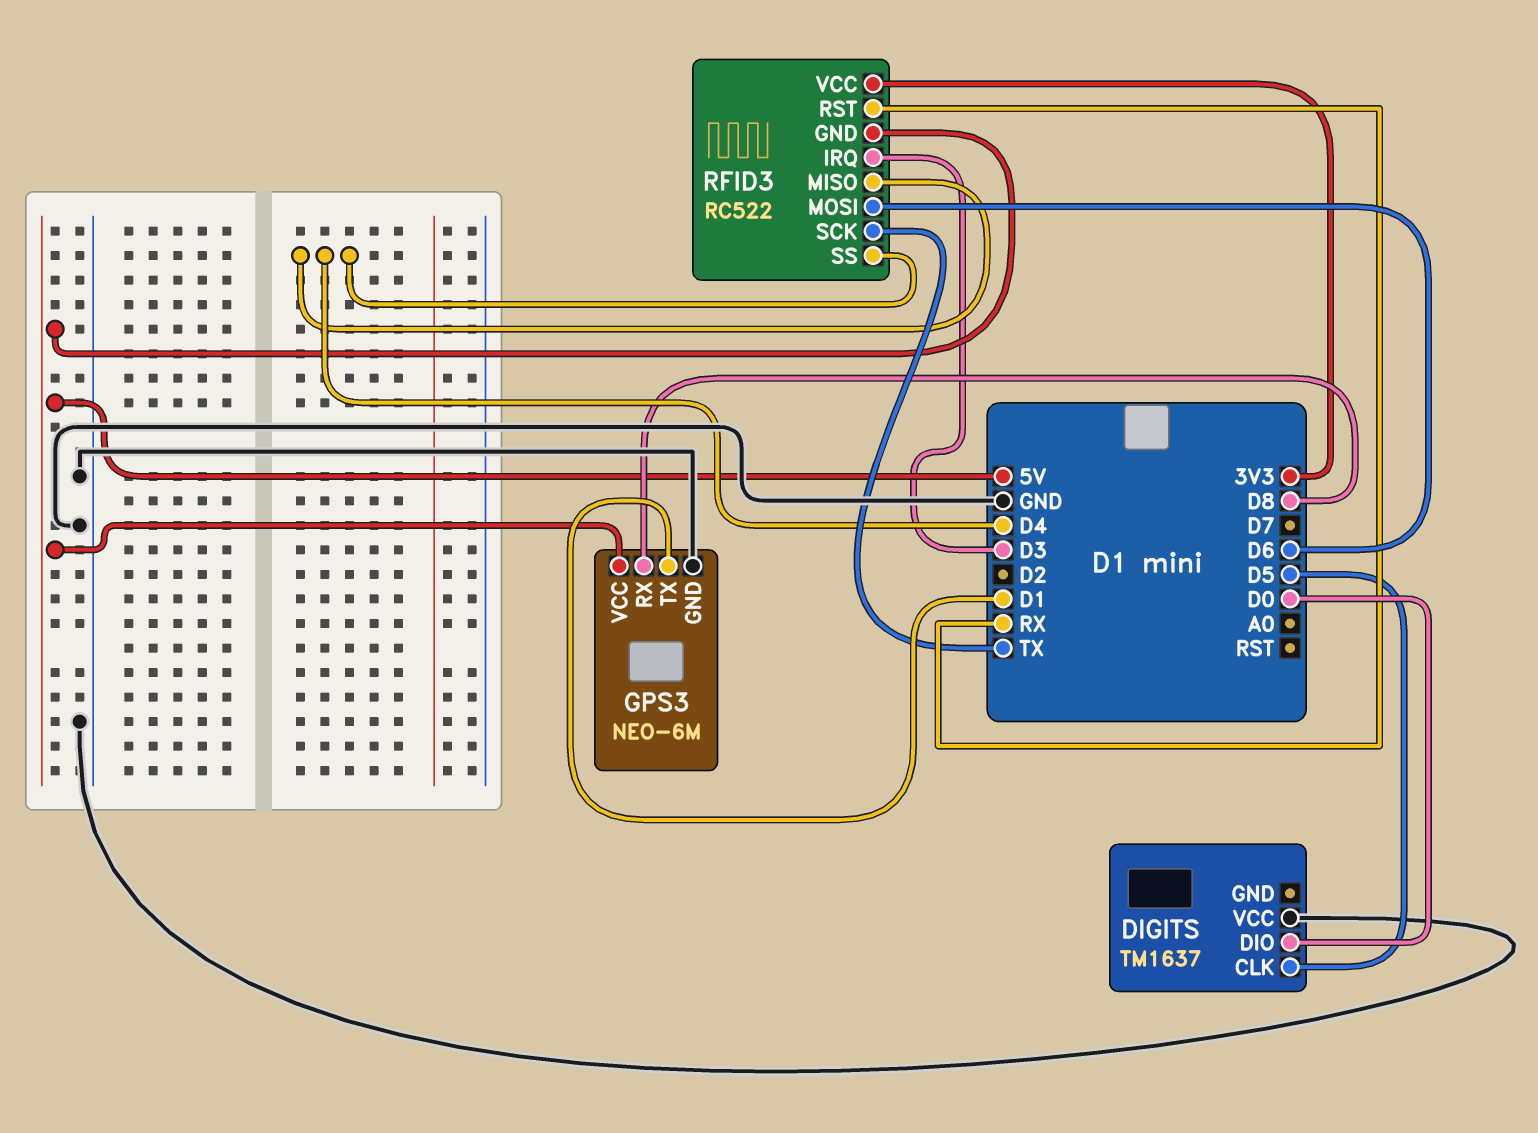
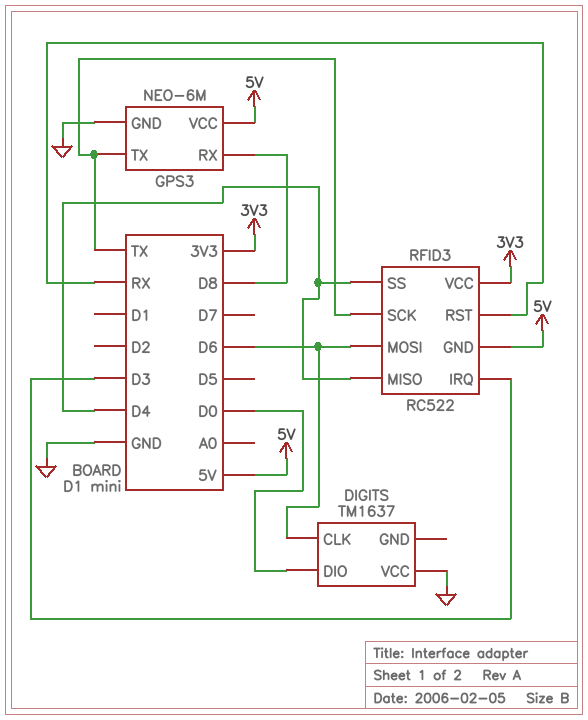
DIGITS pin CLK: D5 -> D6
GPS3 pin TX: D1 -> TX

